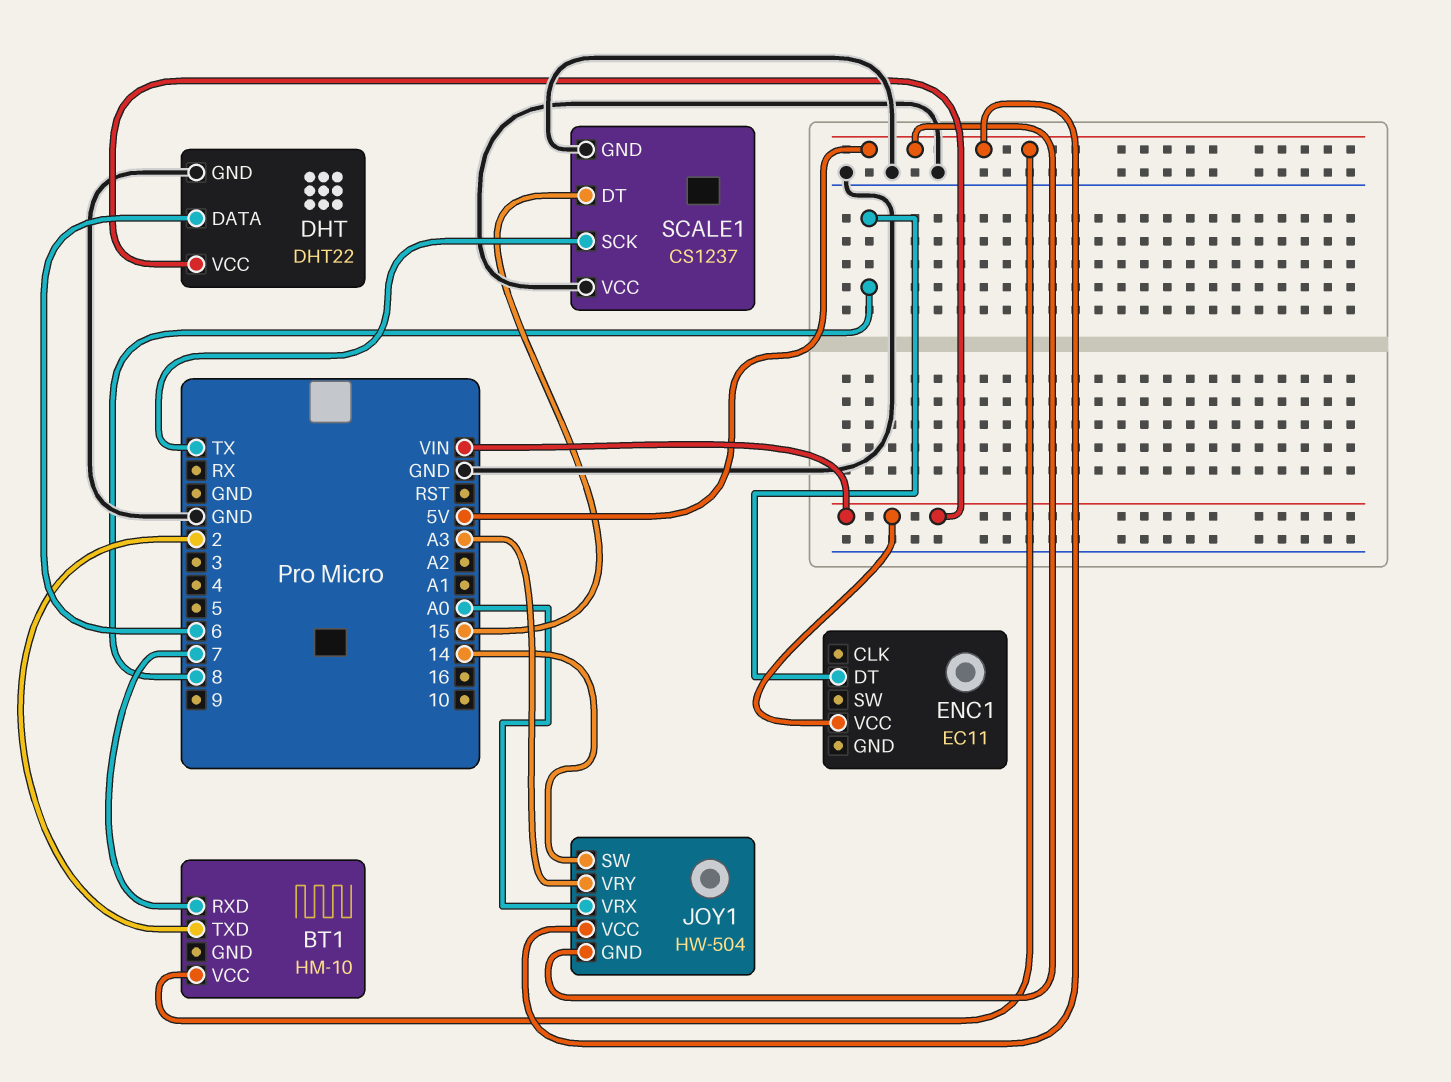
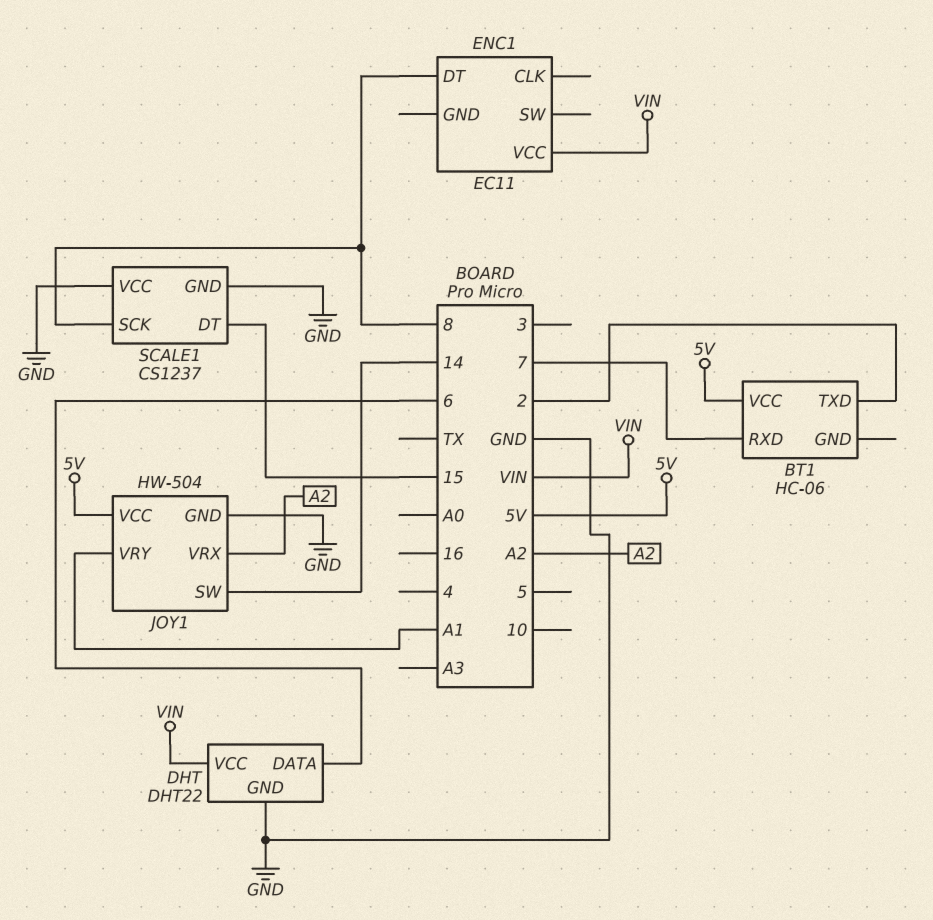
BT1: HM-10 -> HC-06
JOY1 pin GND: 5V -> GND
JOY1 pin VRX: A0 -> A2
JOY1 pin VRY: A3 -> A1
SCALE1 pin SCK: TX -> 8

